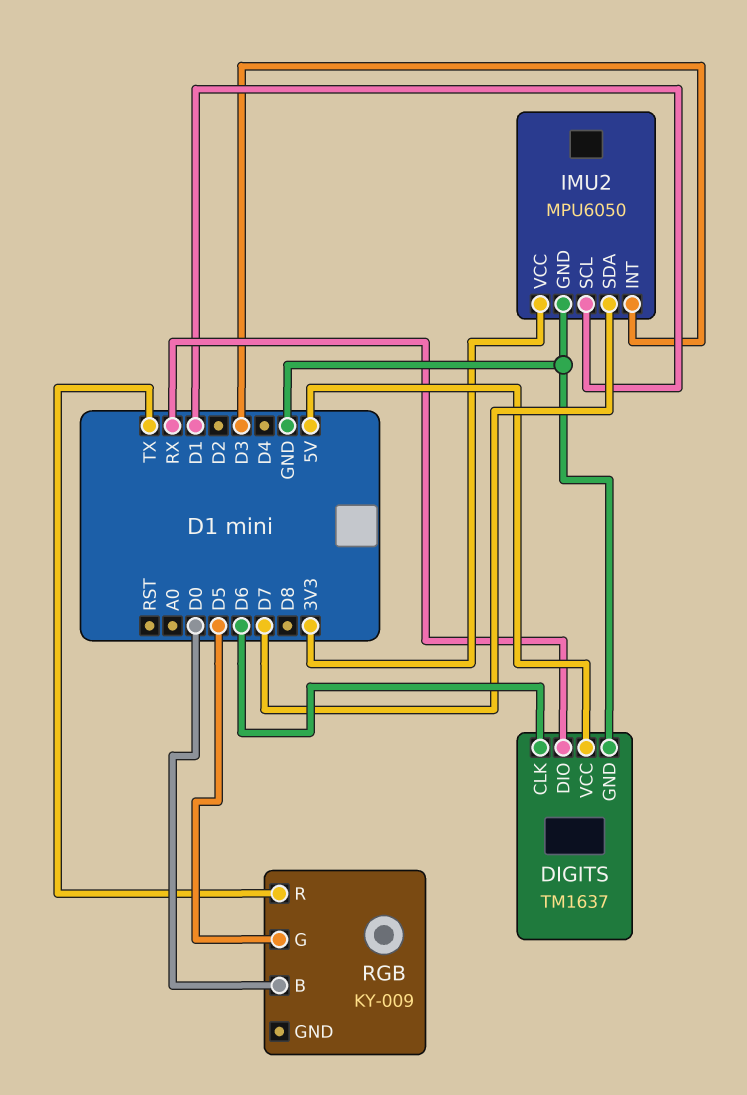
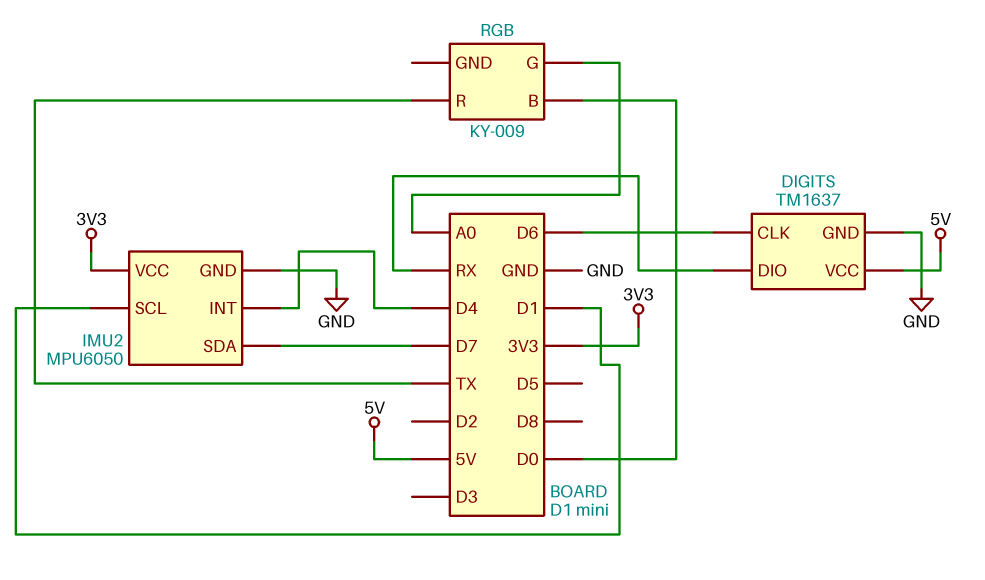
IMU2 pin INT: D3 -> D4
RGB pin G: D5 -> A0

